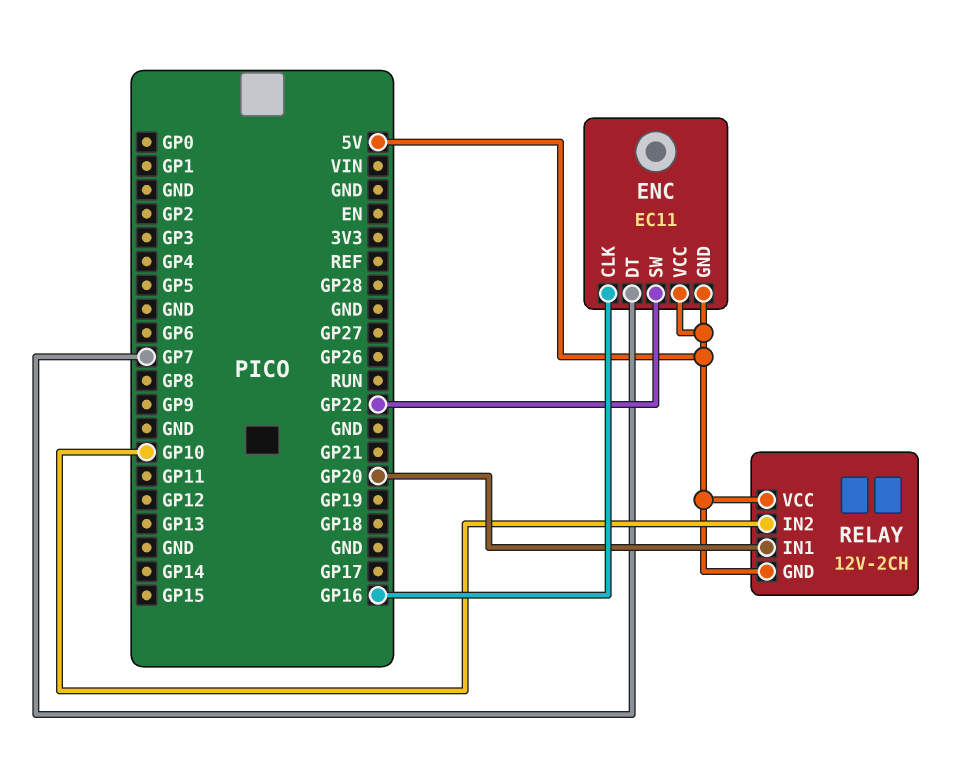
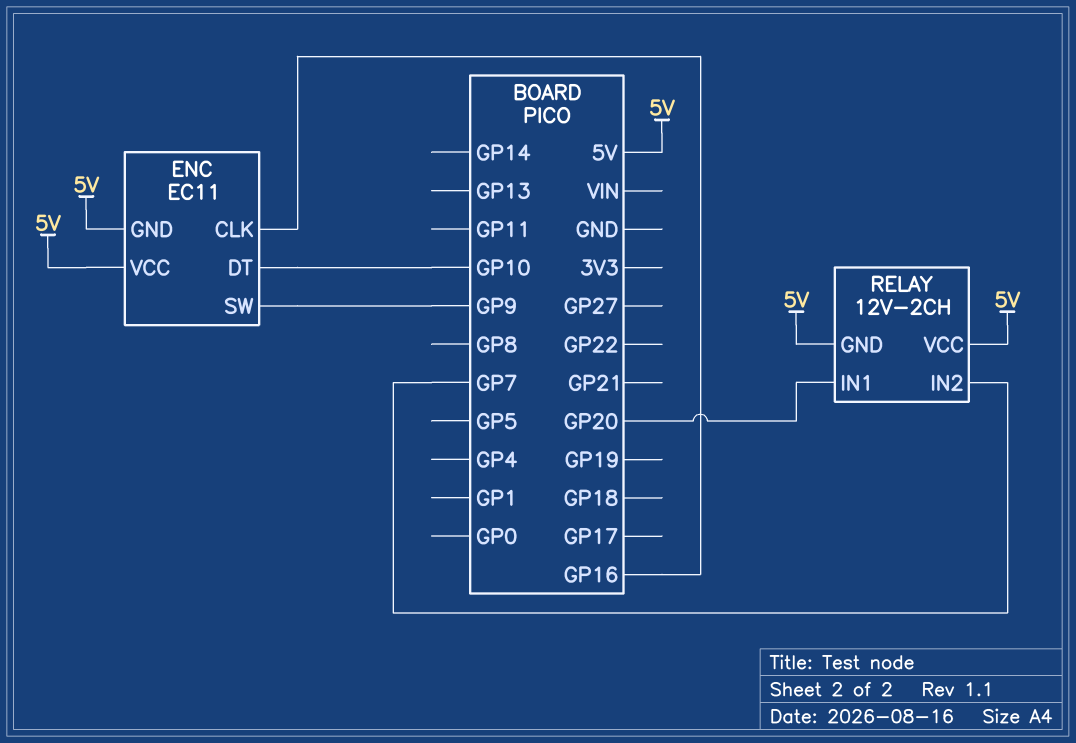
ENC pin DT: GP7 -> GP10
ENC pin SW: GP22 -> GP9
RELAY pin IN2: GP10 -> GP7

